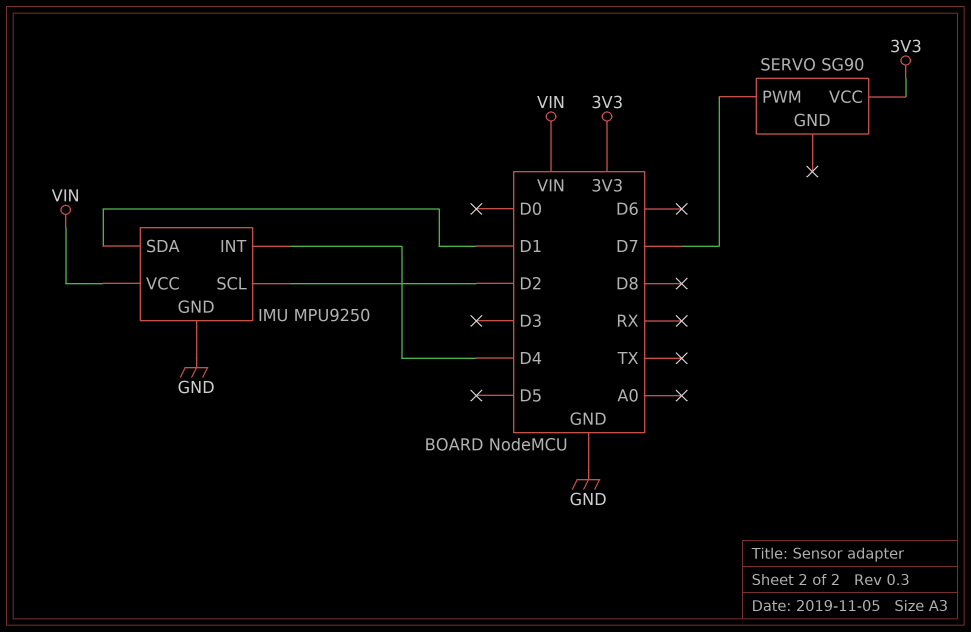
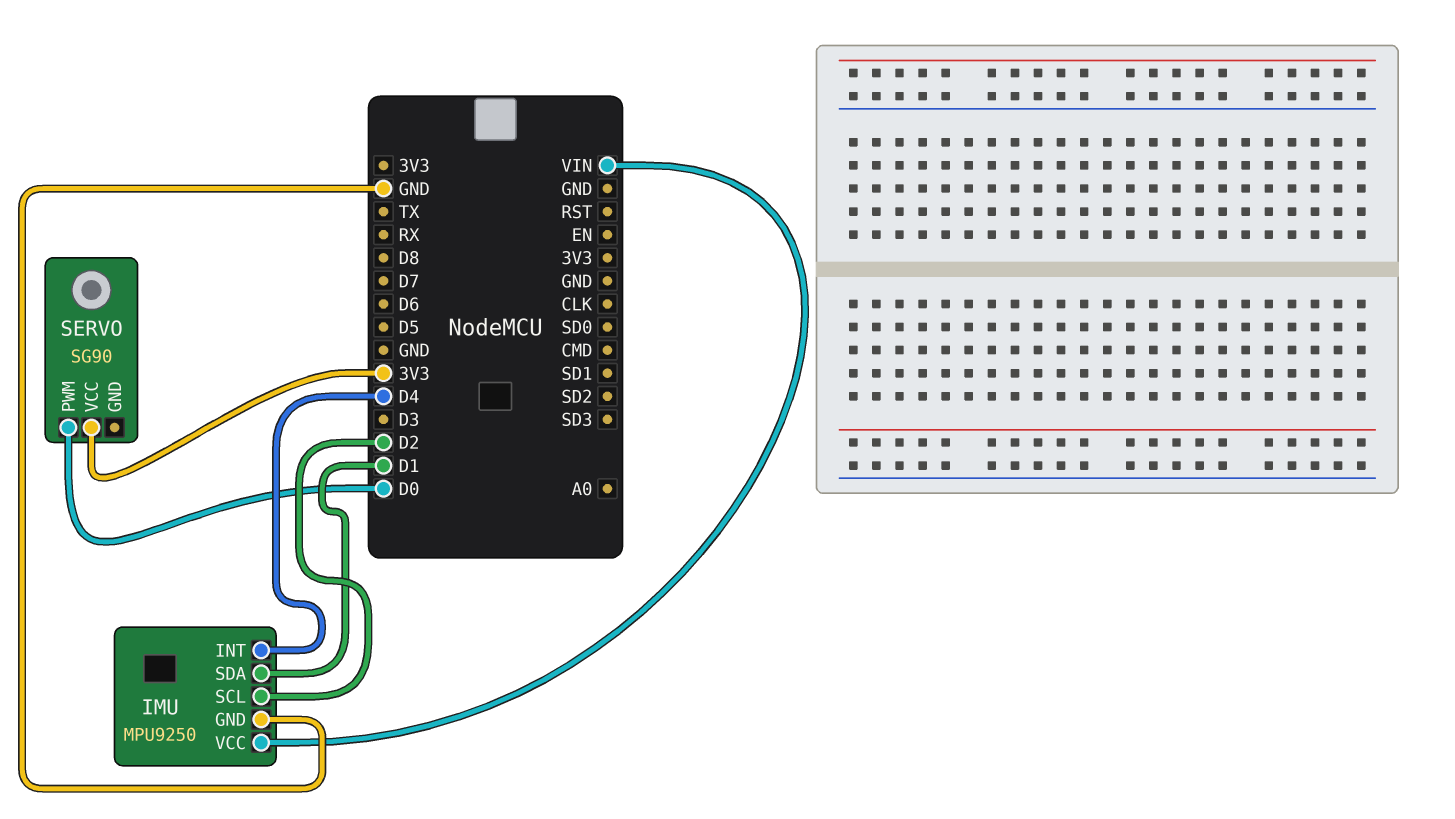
SERVO pin PWM: D7 -> D0

